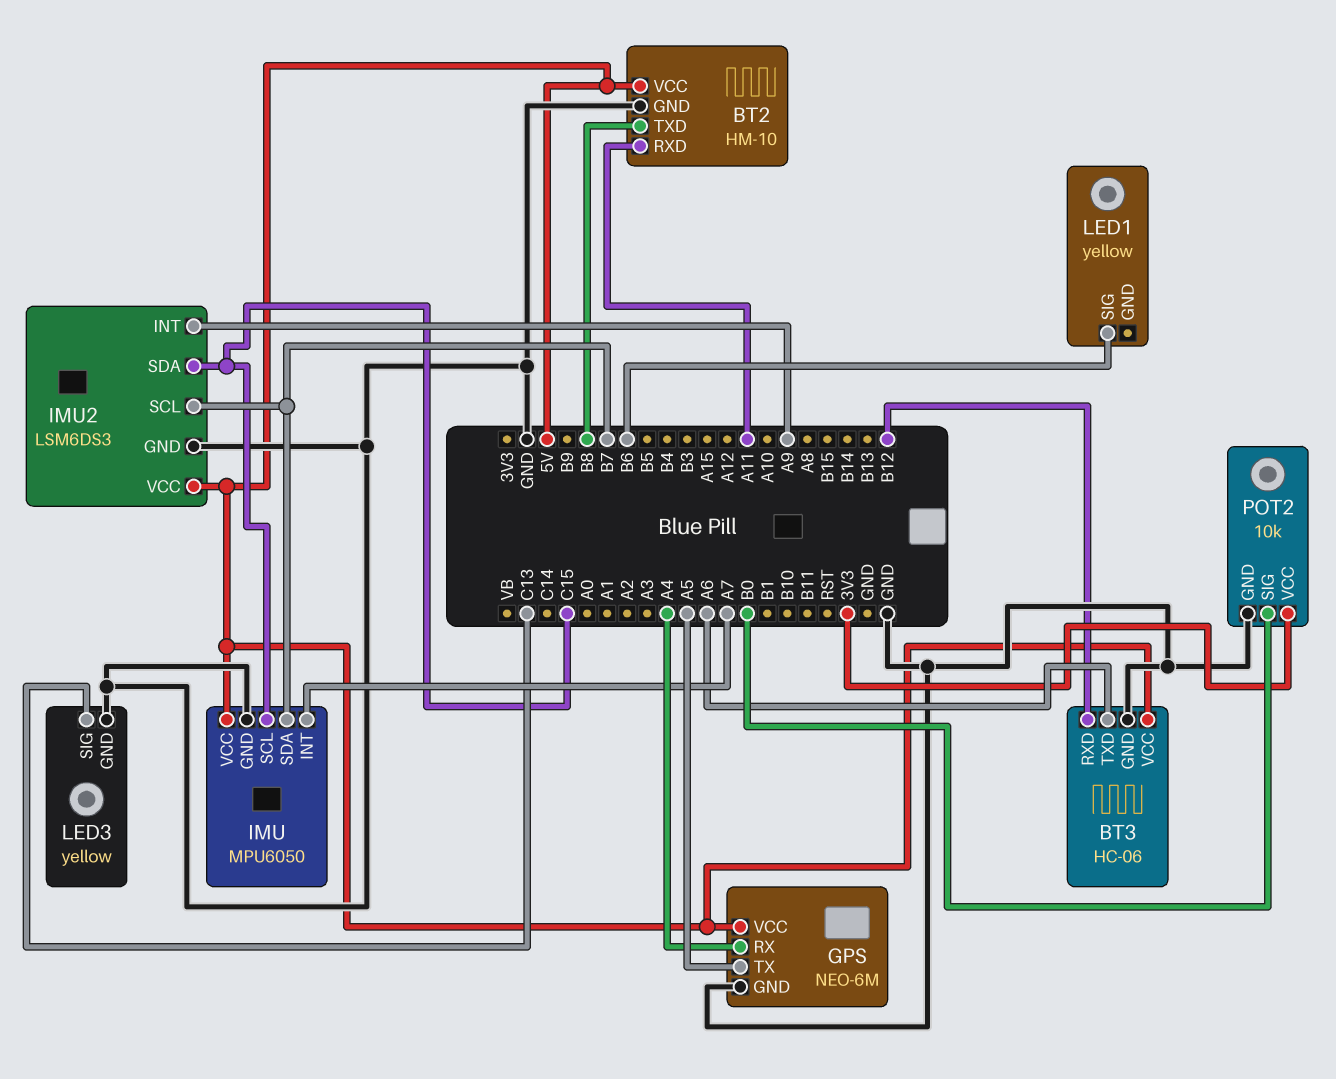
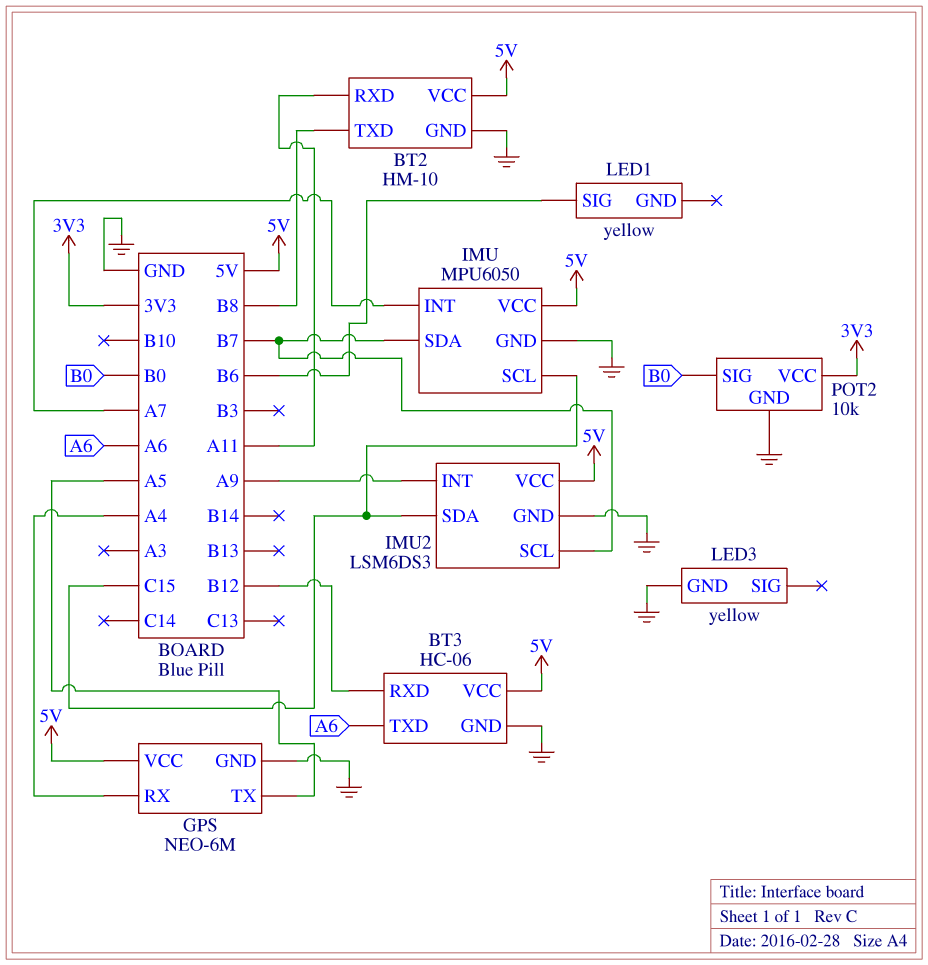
LED3 pin SIG: C13 -> none

